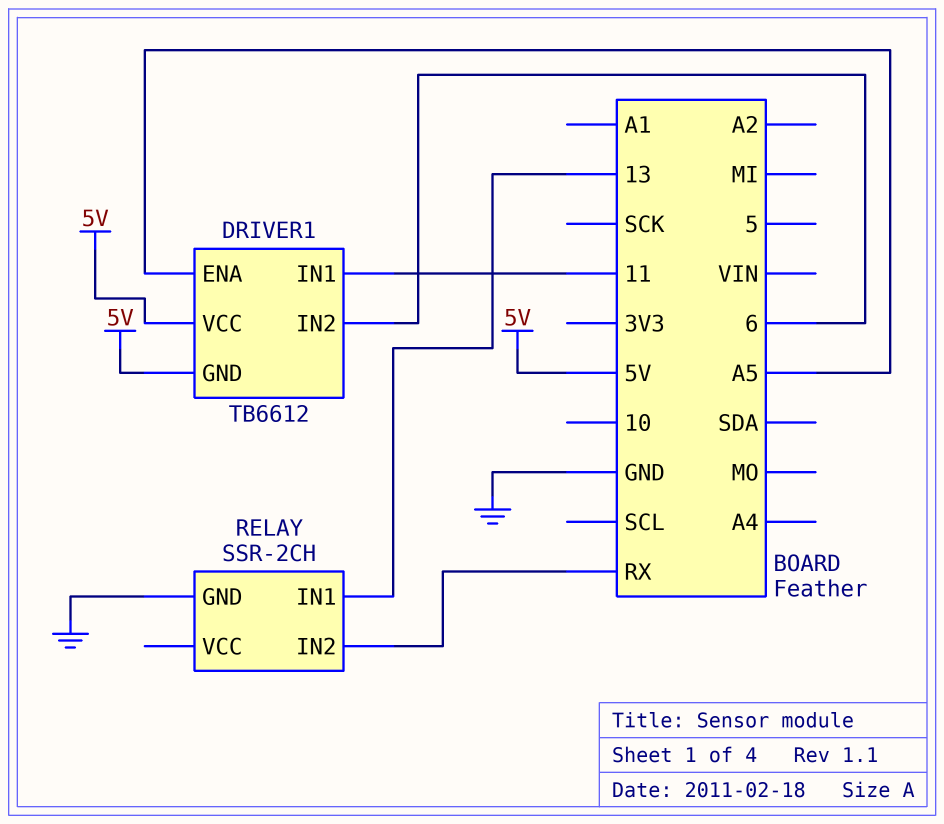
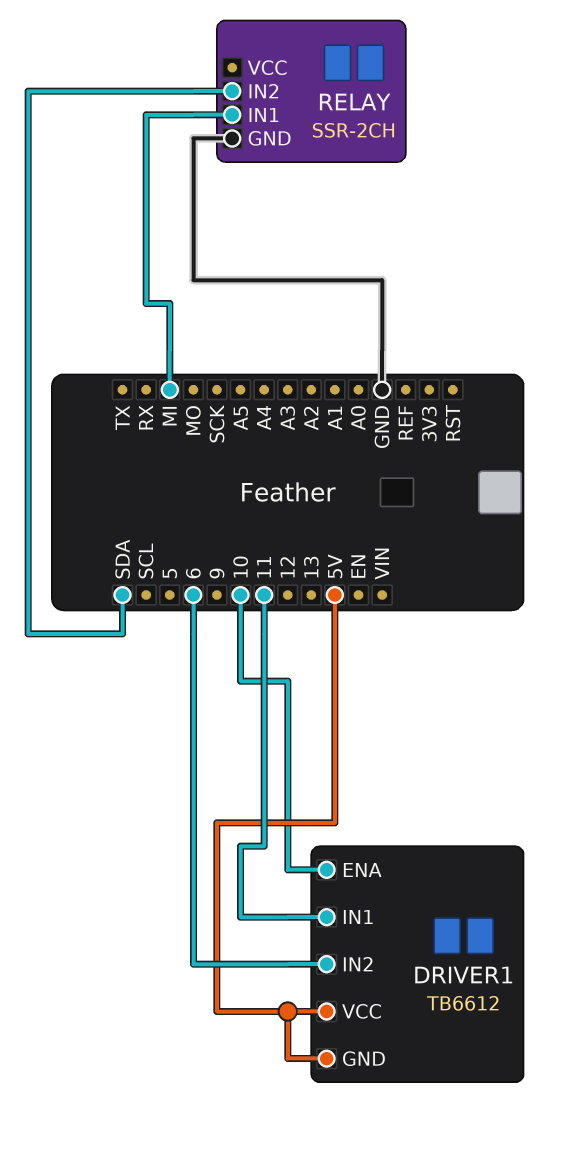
DRIVER1 pin ENA: A5 -> 10
RELAY pin IN1: 13 -> MI
RELAY pin IN2: RX -> SDA

